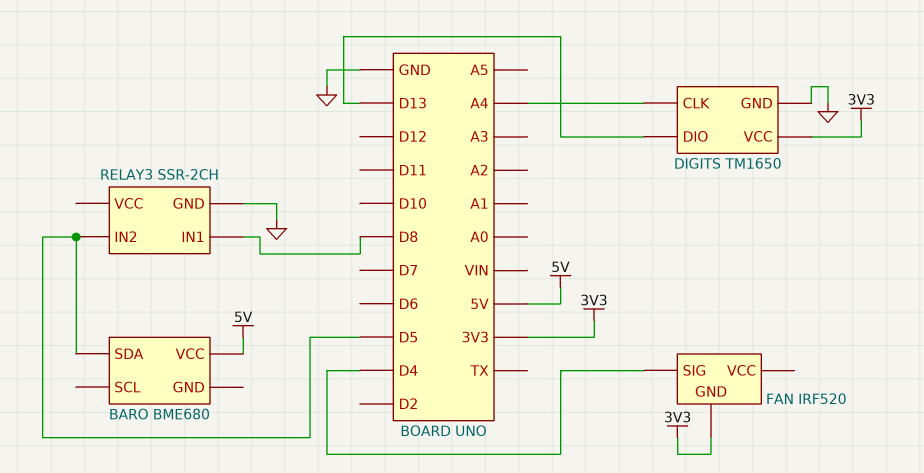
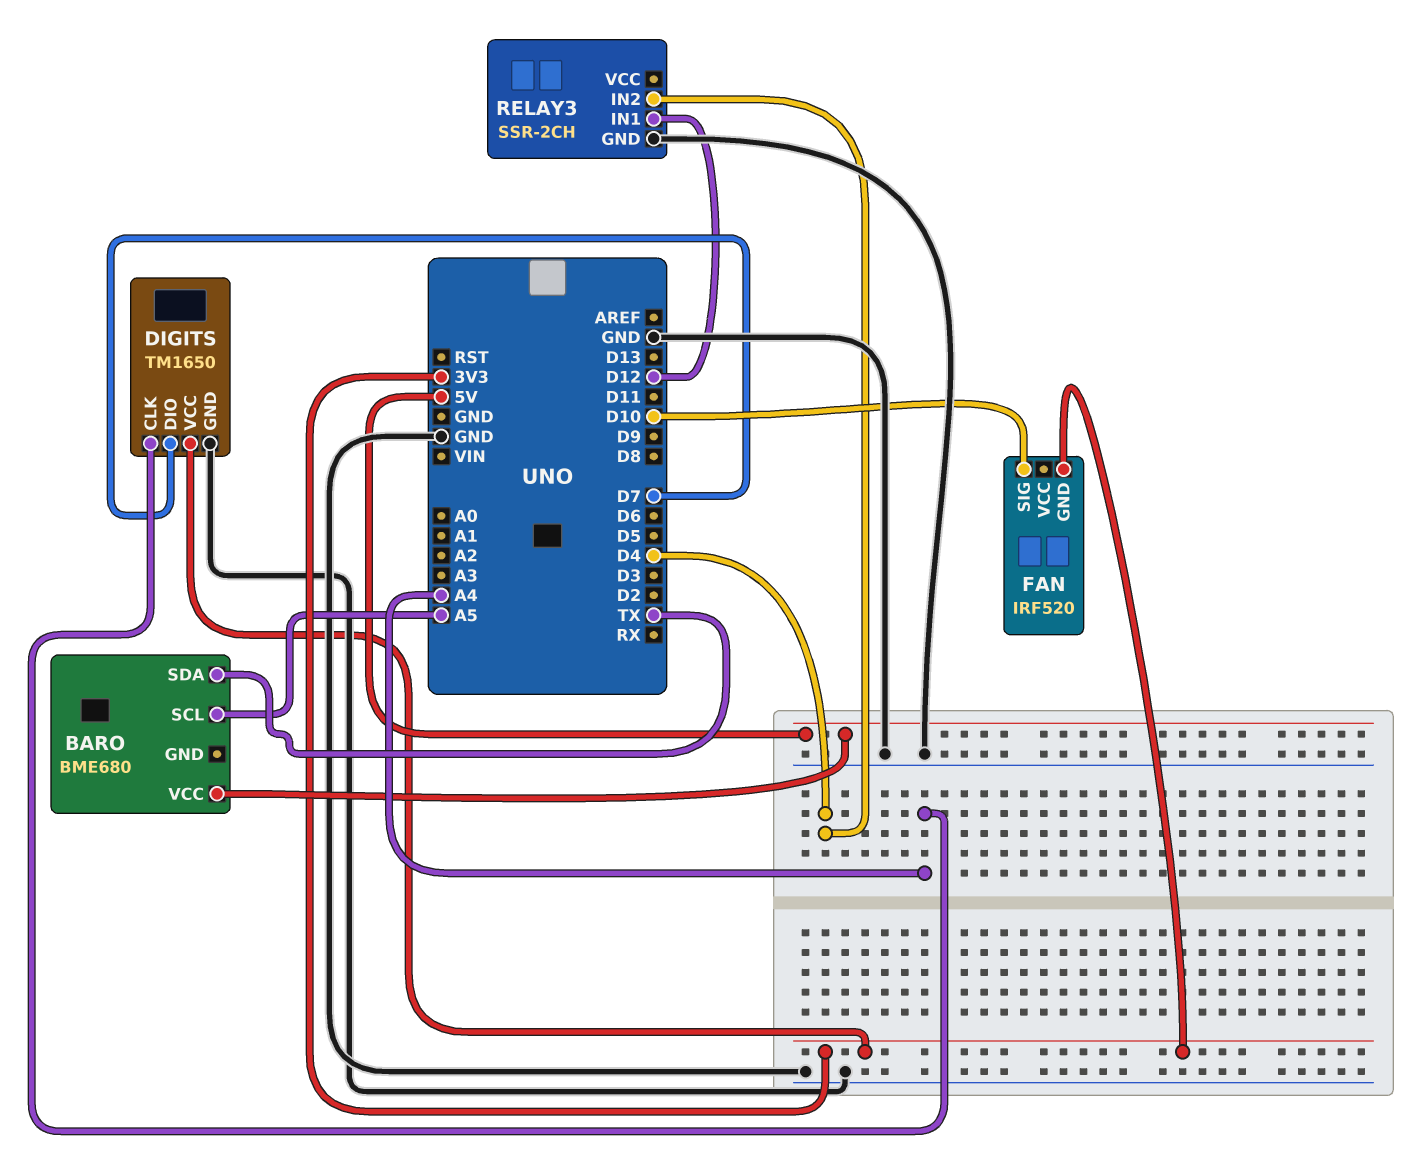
BARO pin SCL: none -> A5
BARO pin SDA: D5 -> TX
DIGITS pin DIO: D13 -> D7
FAN pin SIG: D4 -> D10
RELAY3 pin IN1: D8 -> D12
RELAY3 pin IN2: D5 -> D4

